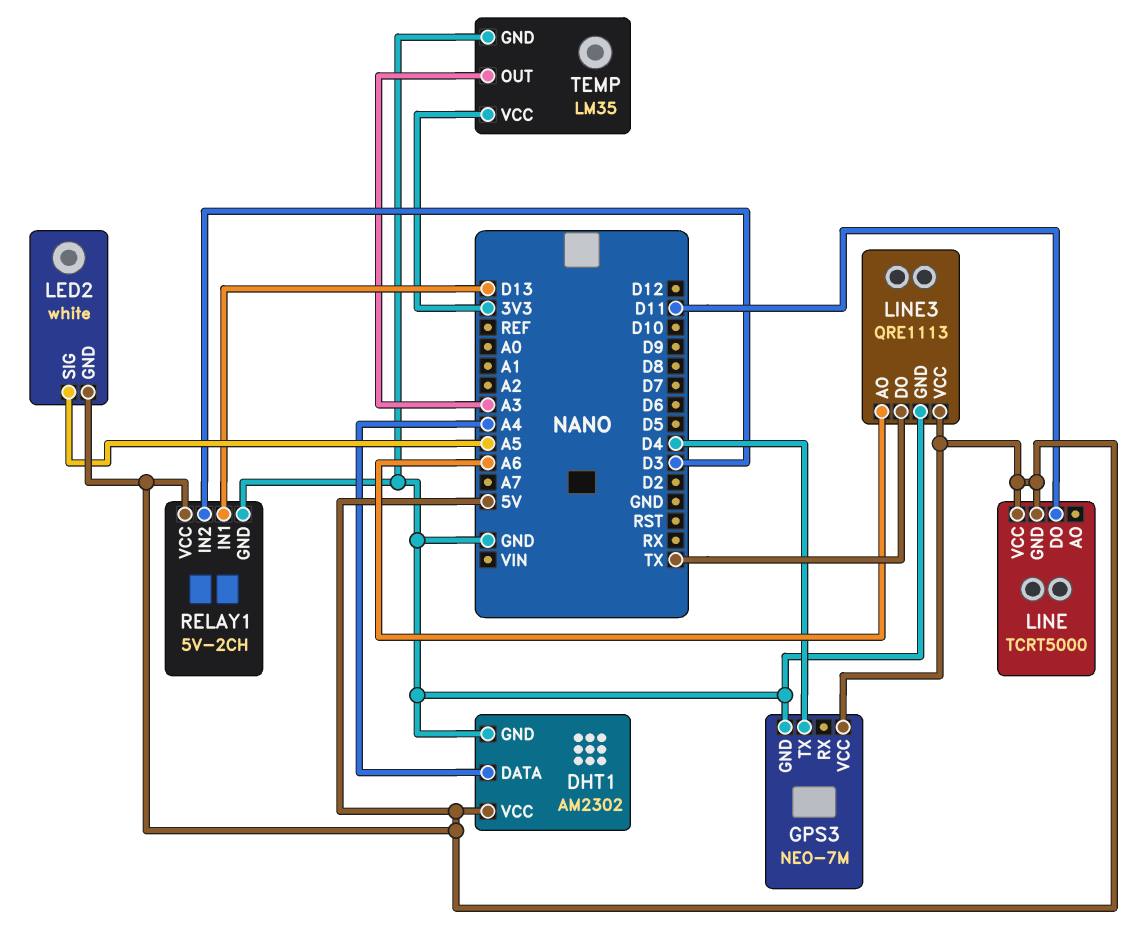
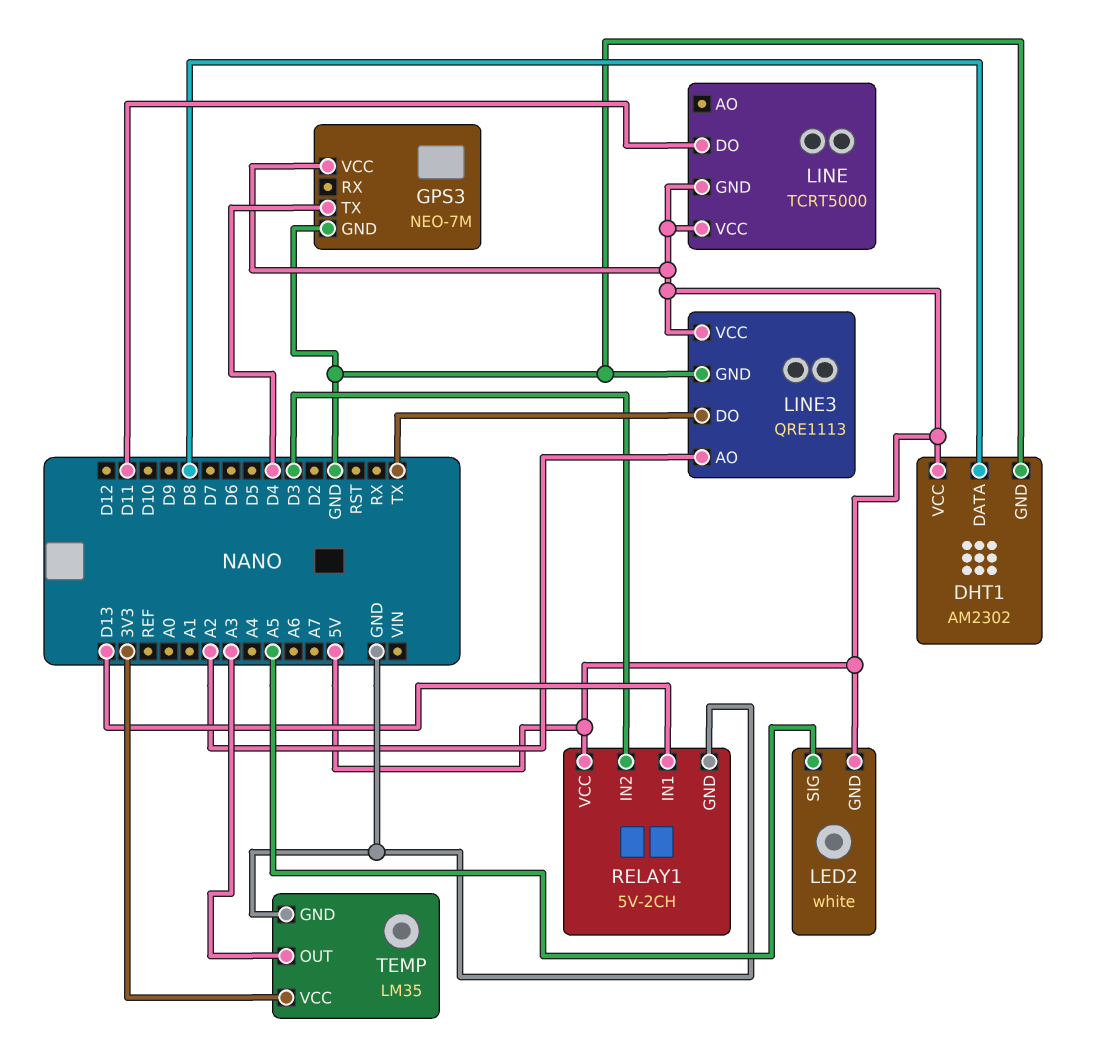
DHT1 pin DATA: A4 -> D8
LINE3 pin AO: A6 -> A2

